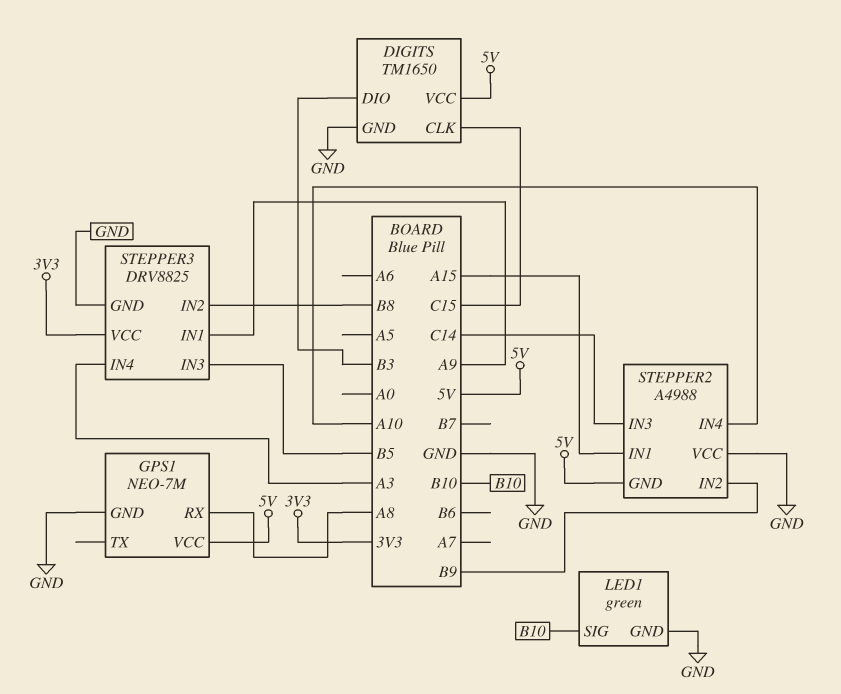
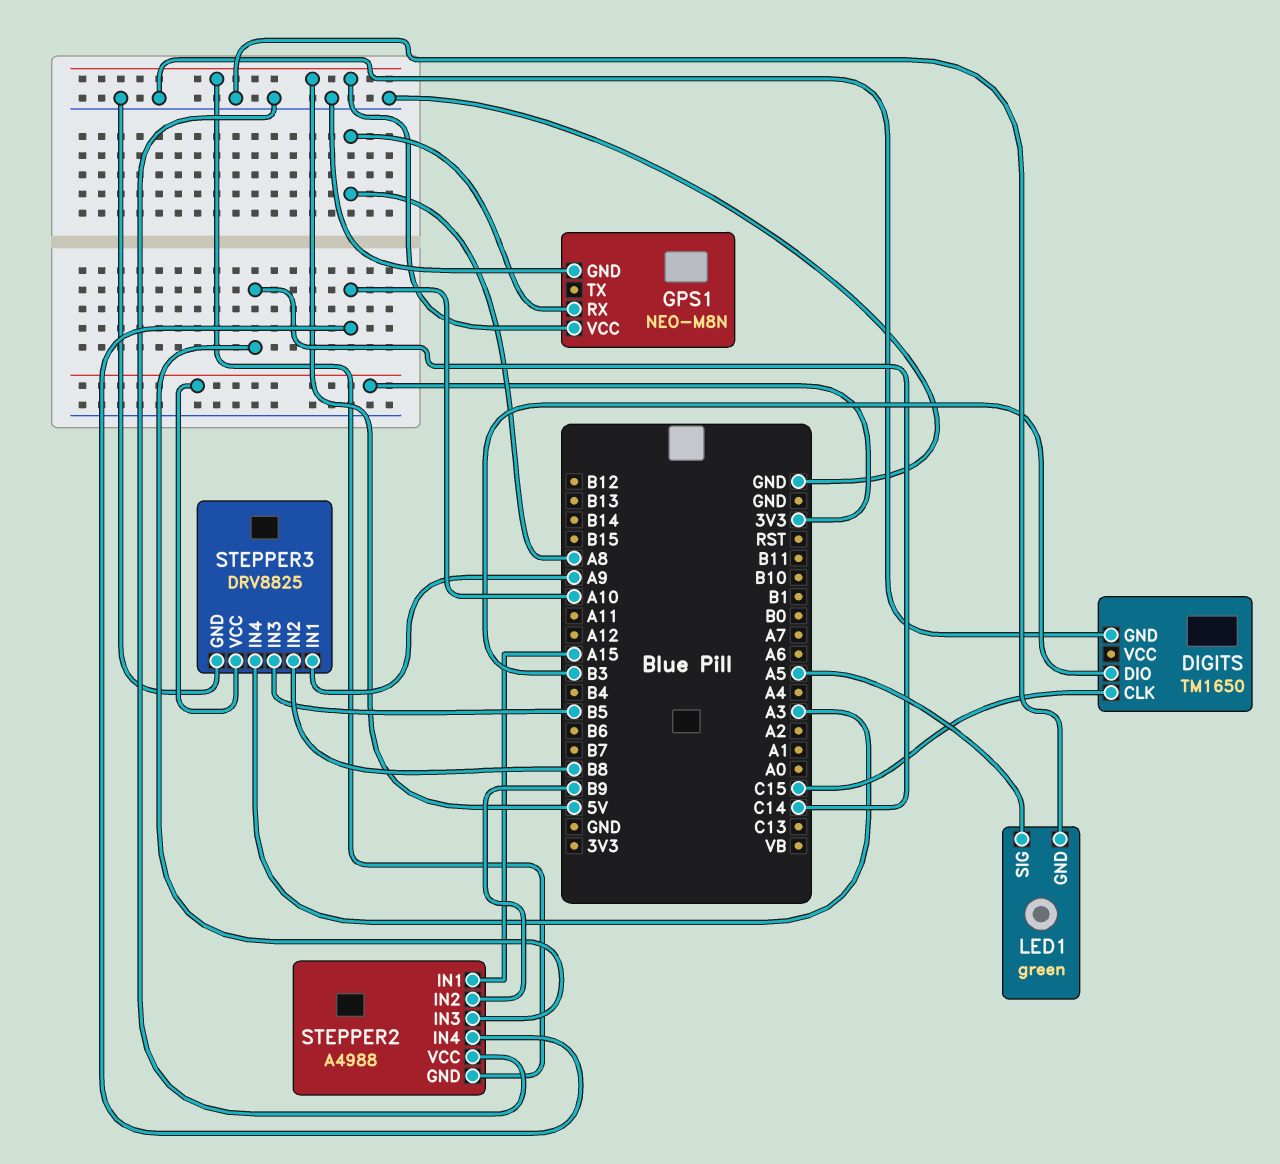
DIGITS pin VCC: 5V -> none
GPS1: NEO-7M -> NEO-M8N
LED1 pin SIG: B10 -> A5

